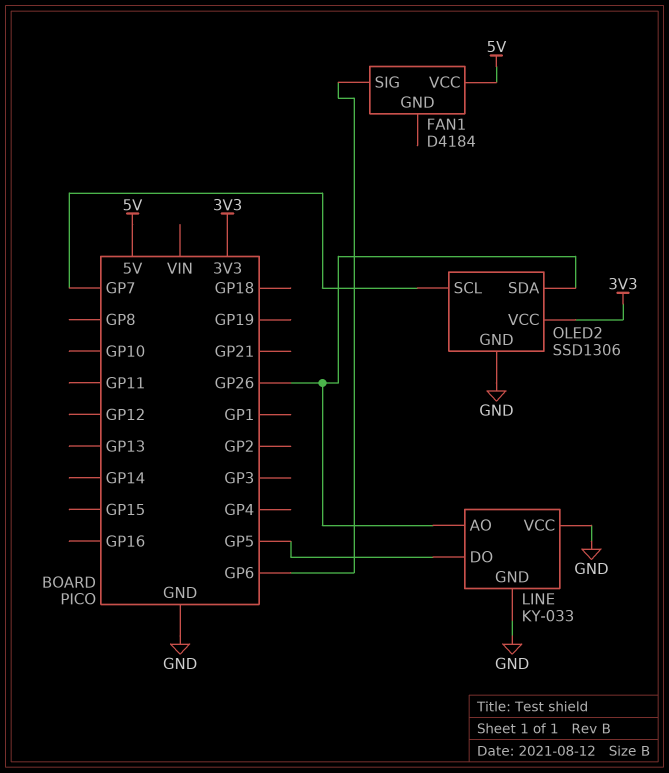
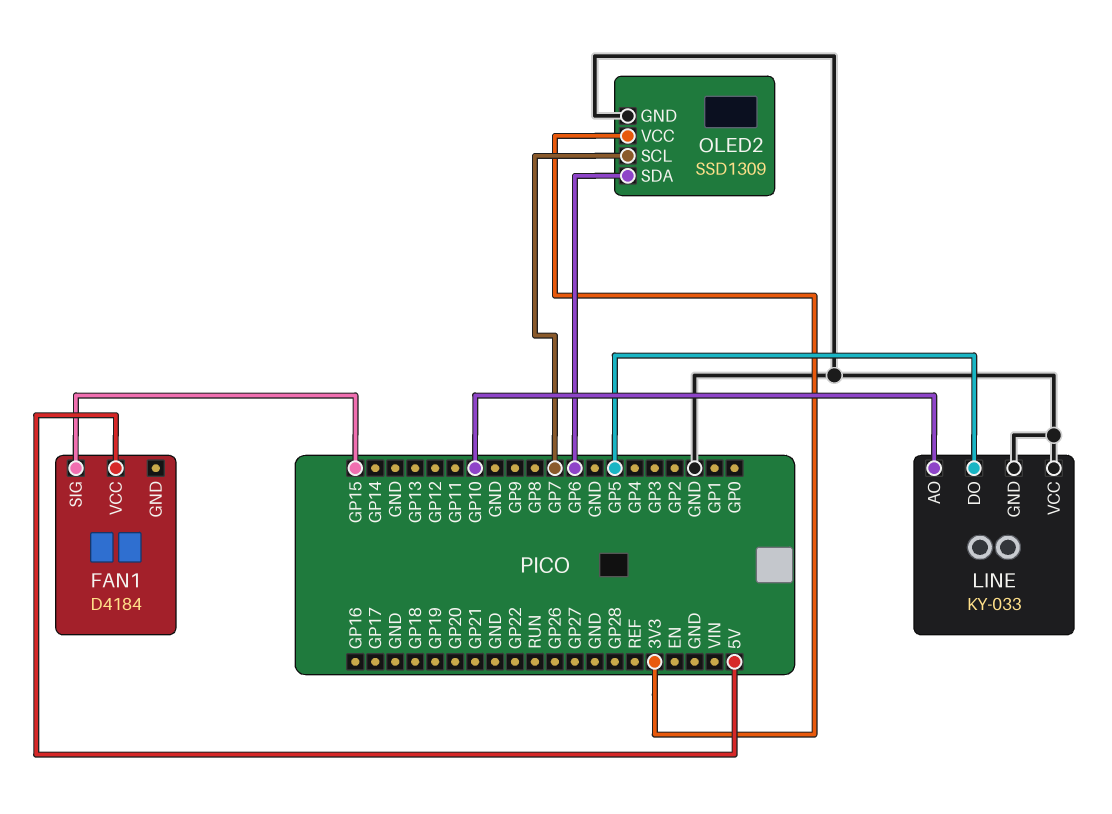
FAN1 pin SIG: GP6 -> GP15
LINE pin AO: GP26 -> GP10
OLED2: SSD1306 -> SSD1309
OLED2 pin SDA: GP26 -> GP6

